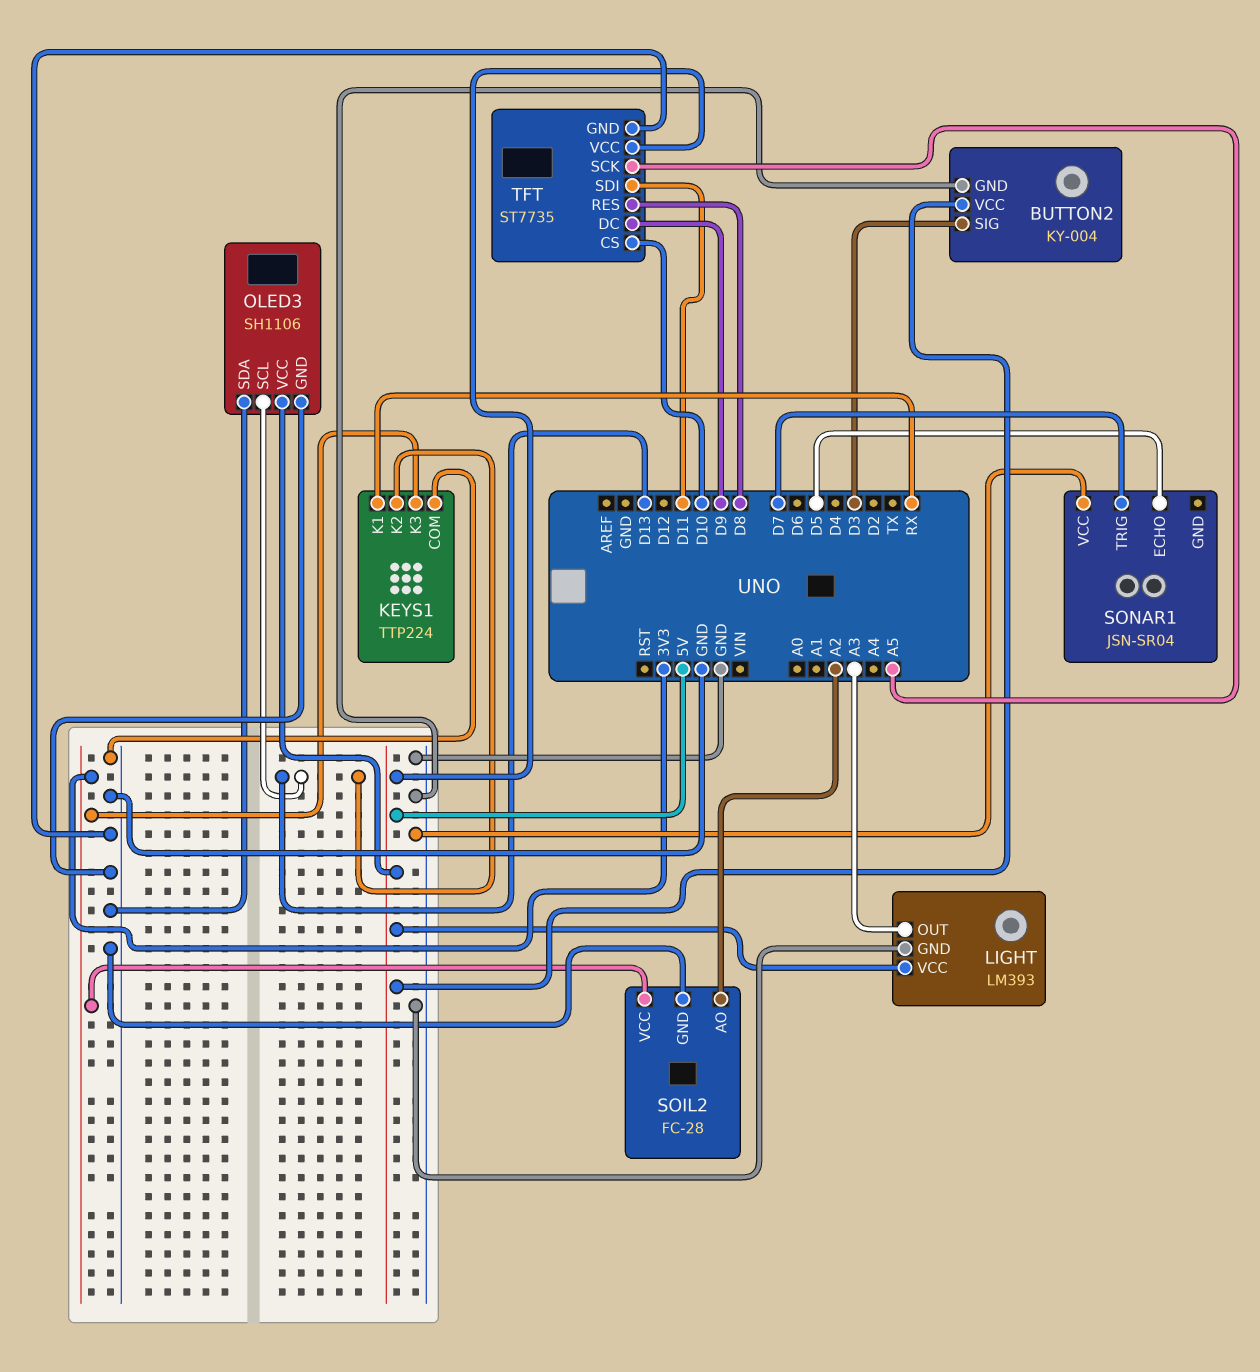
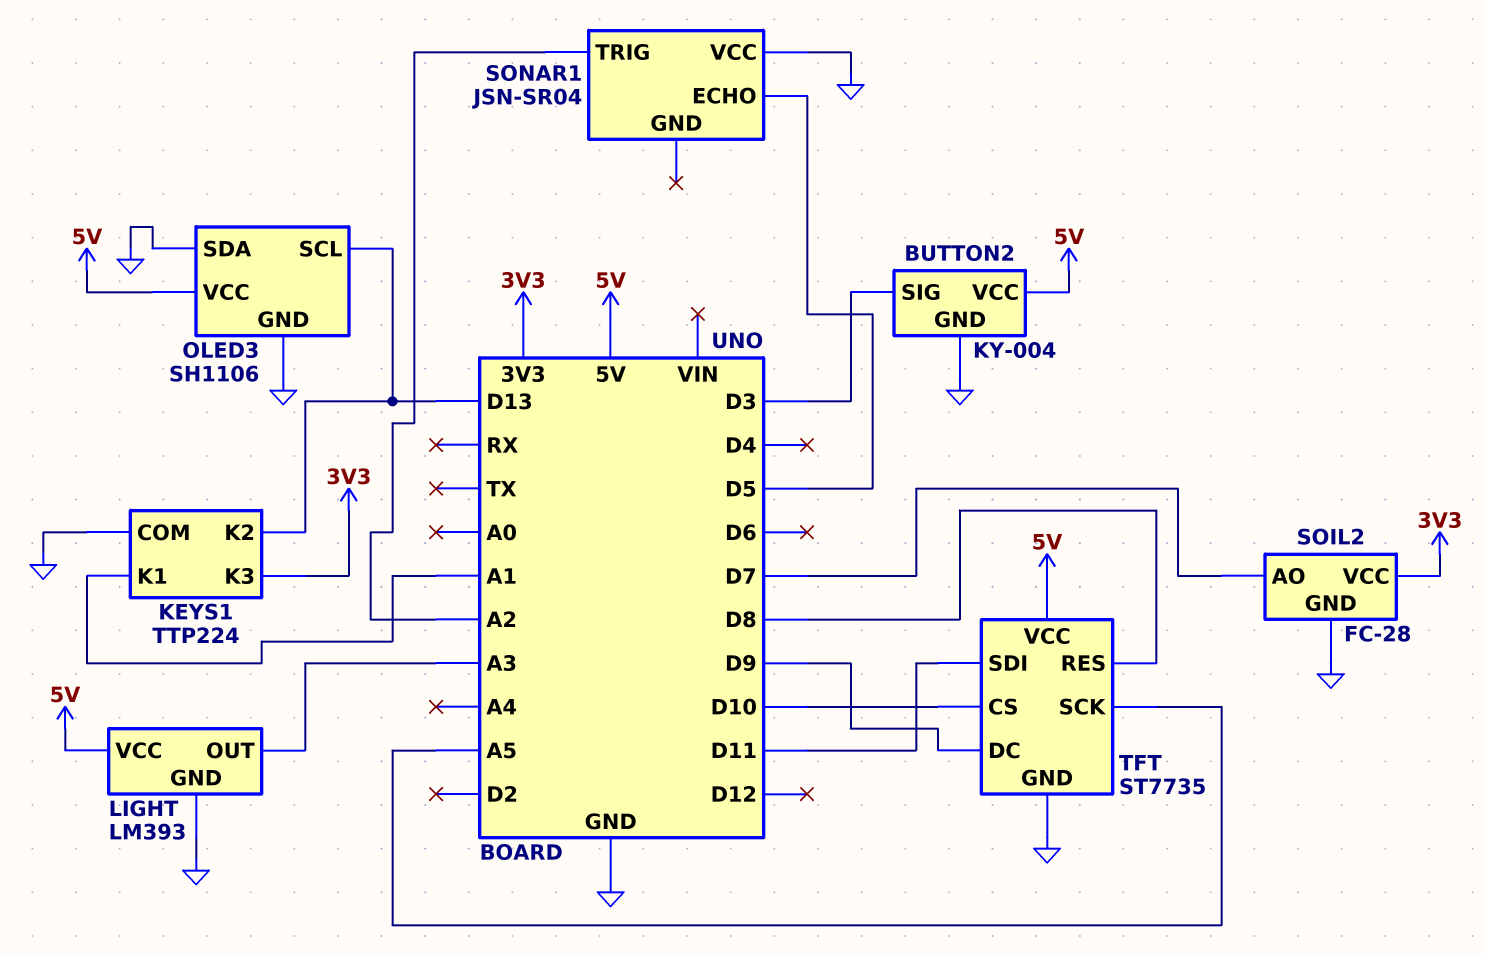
KEYS1 pin K1: RX -> A1
SOIL2 pin AO: A2 -> D7
SONAR1 pin TRIG: D7 -> A2

